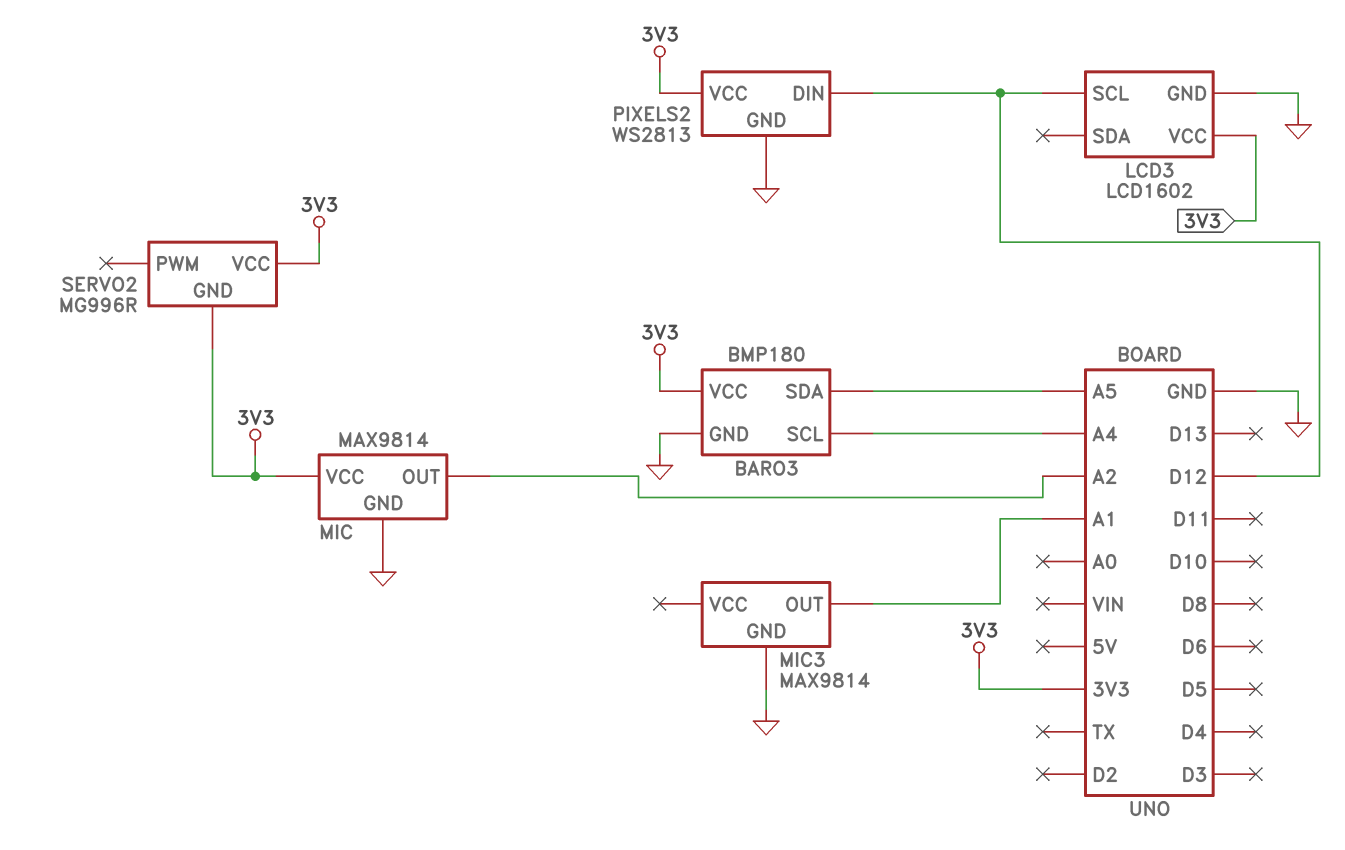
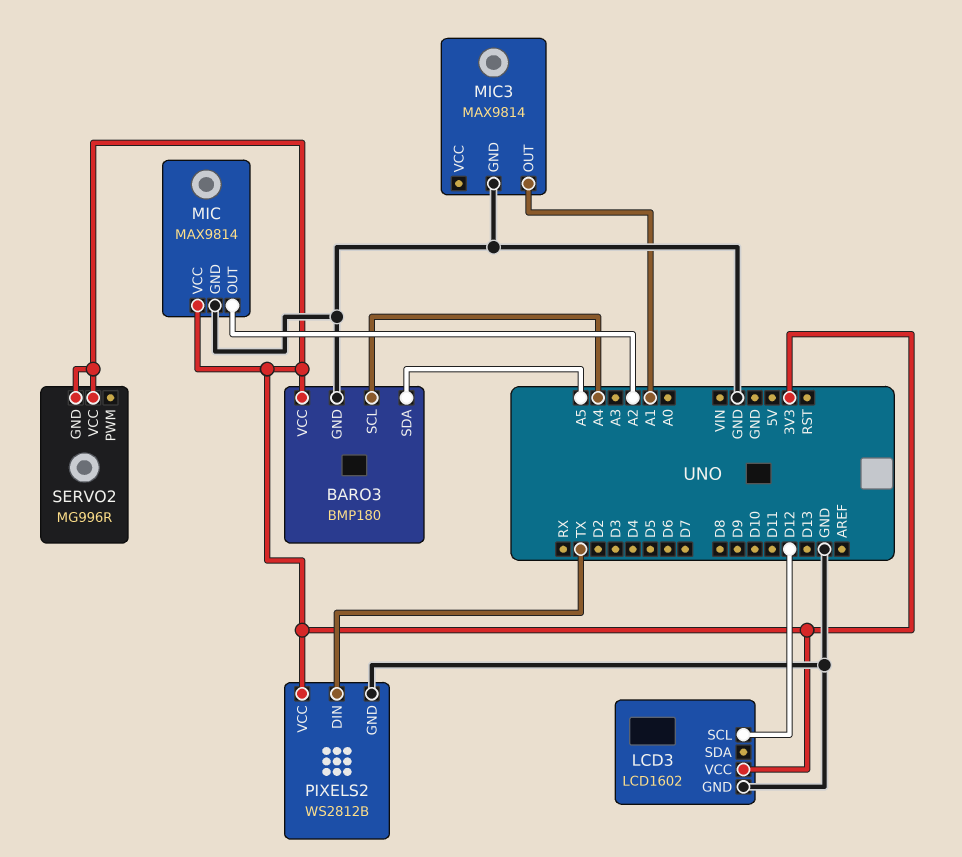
PIXELS2: WS2813 -> WS2812B
PIXELS2 pin DIN: D12 -> TX

